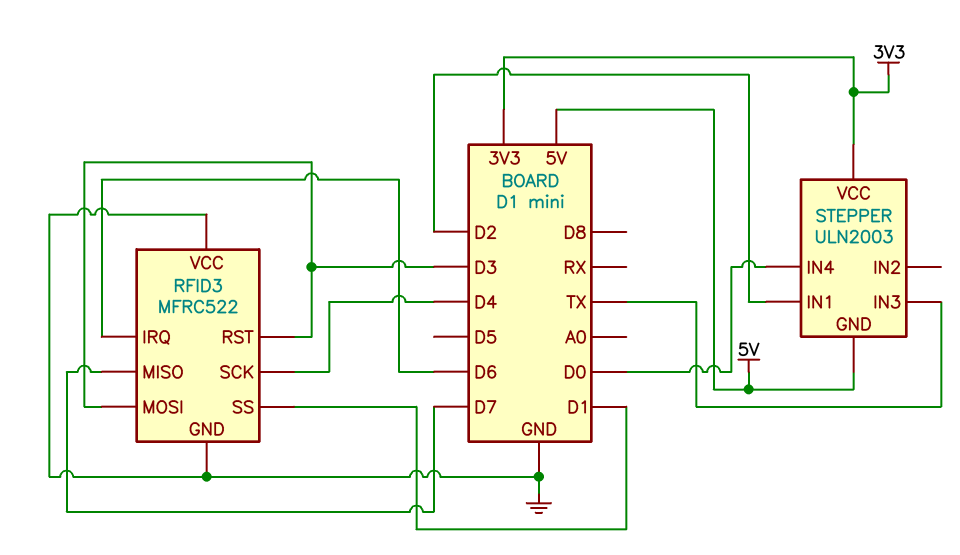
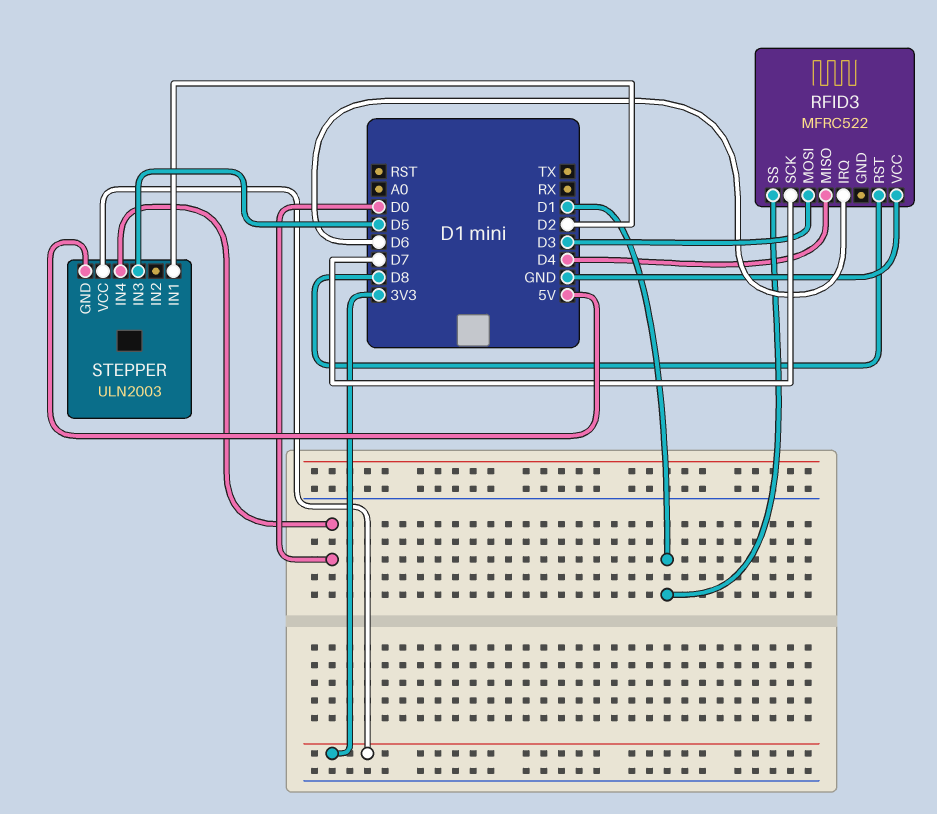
RFID3 pin GND: GND -> none
RFID3 pin MISO: D7 -> D4
RFID3 pin RST: D3 -> D8
RFID3 pin SCK: D4 -> D7
STEPPER pin IN3: TX -> D5

